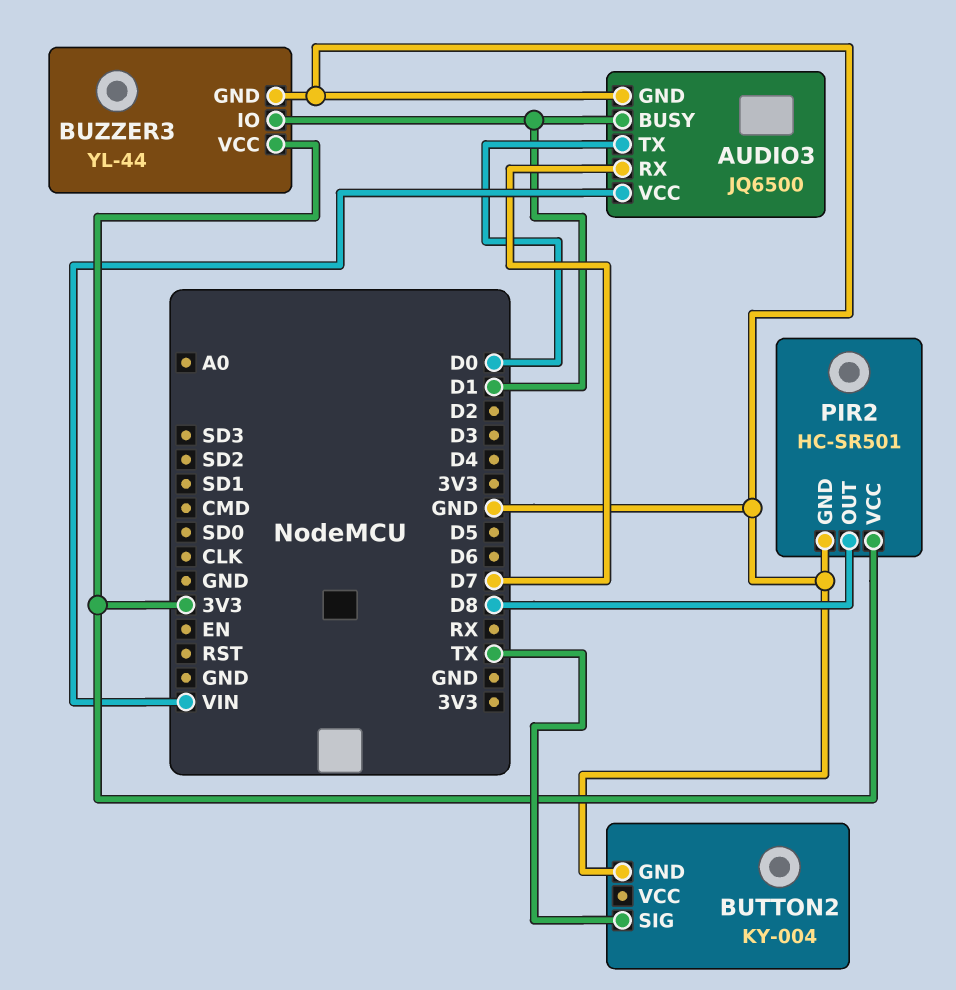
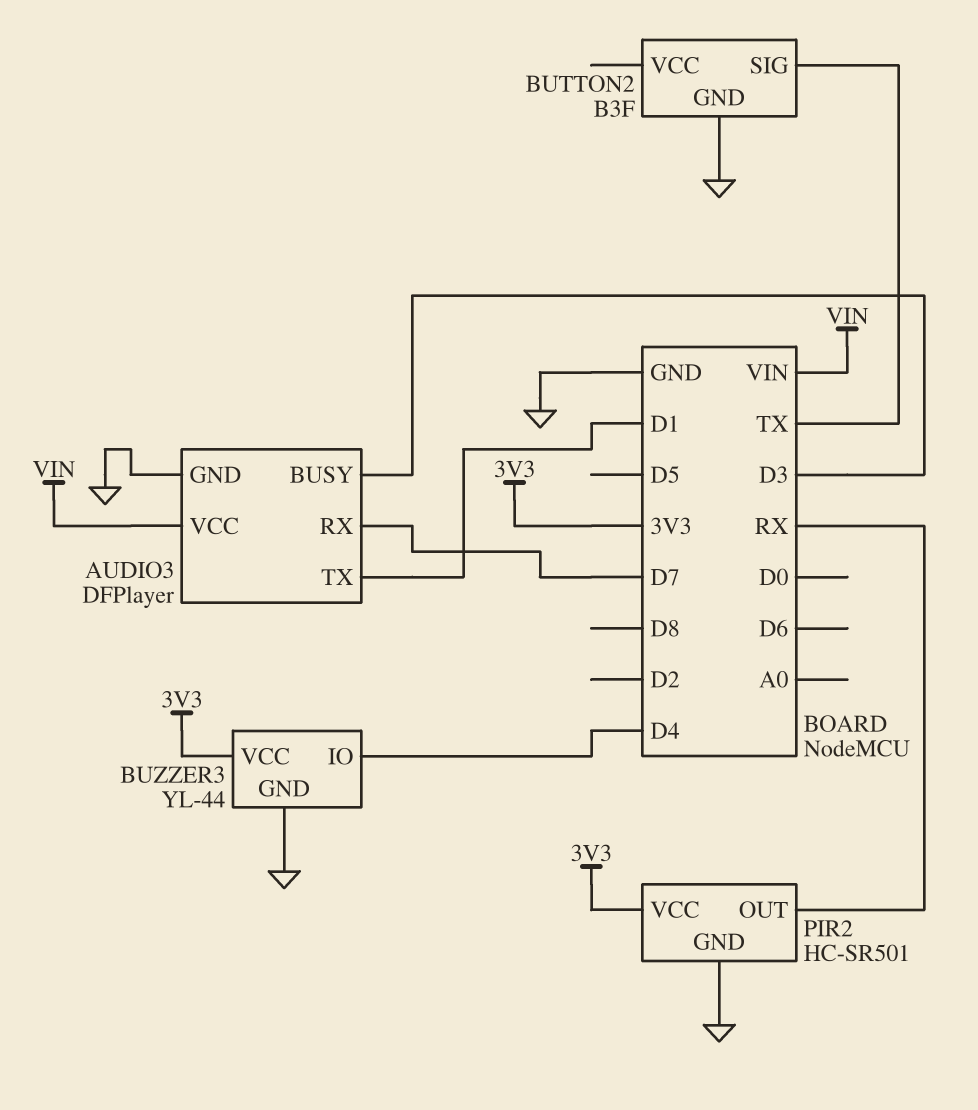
AUDIO3: JQ6500 -> DFPlayer
AUDIO3 pin BUSY: D1 -> D3
AUDIO3 pin TX: D0 -> D1
BUTTON2: KY-004 -> B3F
BUZZER3 pin IO: D1 -> D4
PIR2 pin OUT: D8 -> RX

